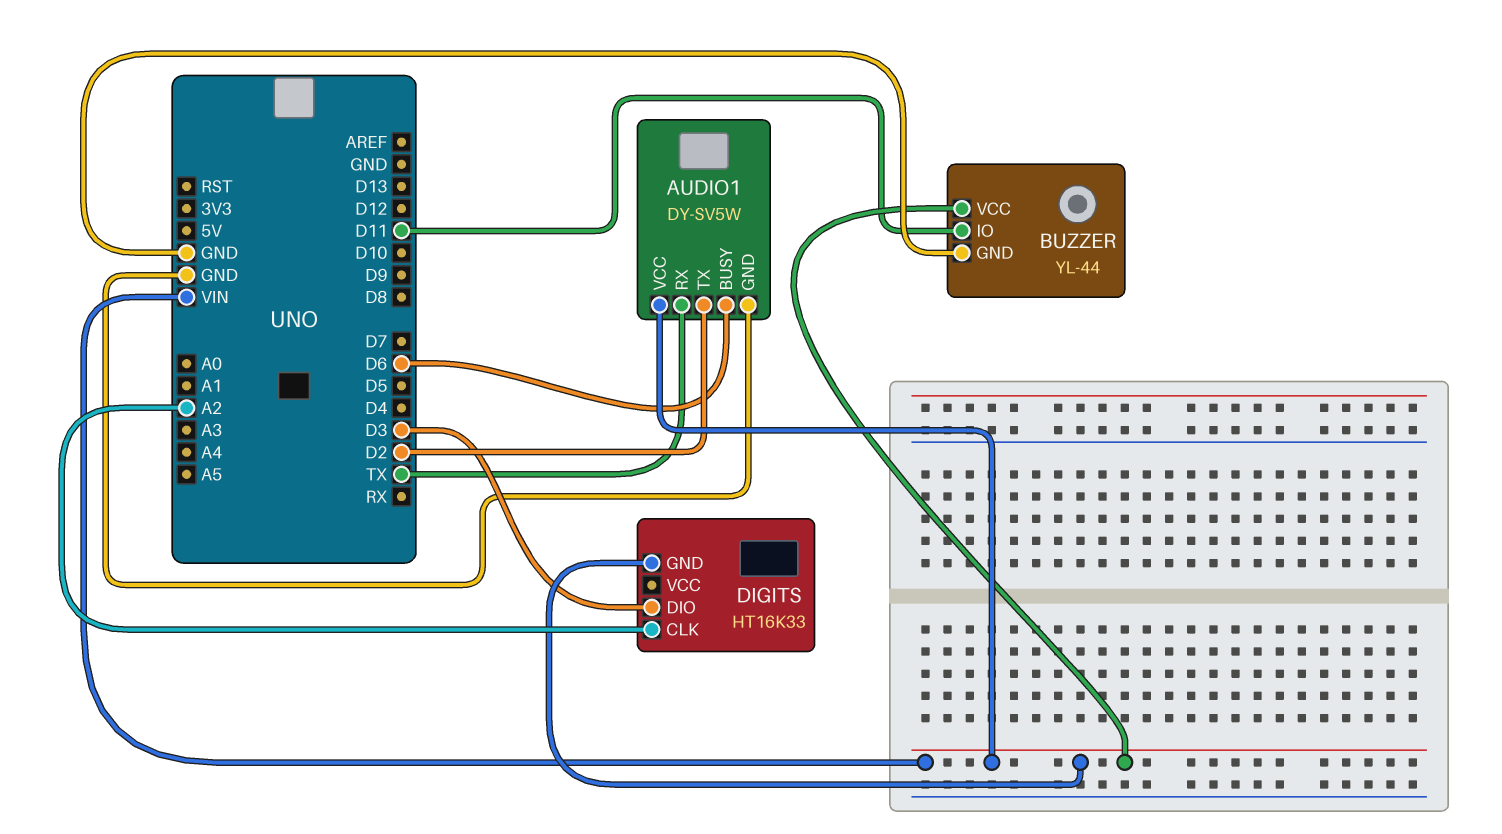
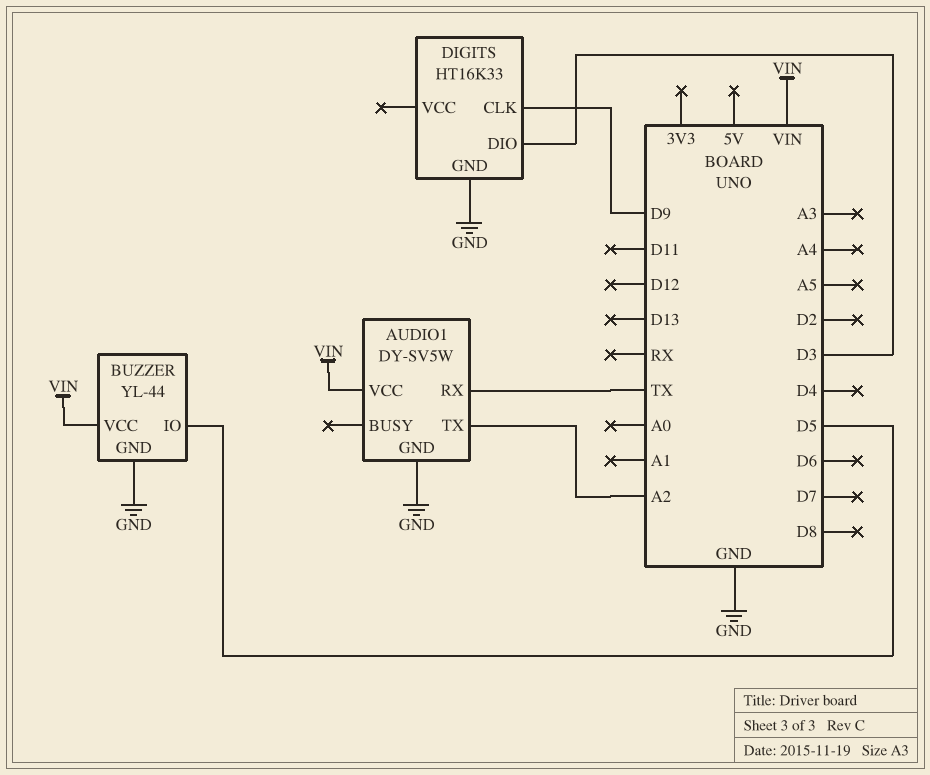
AUDIO1 pin BUSY: D6 -> none
AUDIO1 pin TX: D2 -> A2
BUZZER pin IO: D11 -> D5
DIGITS pin CLK: A2 -> D9
DIGITS pin GND: VIN -> GND

